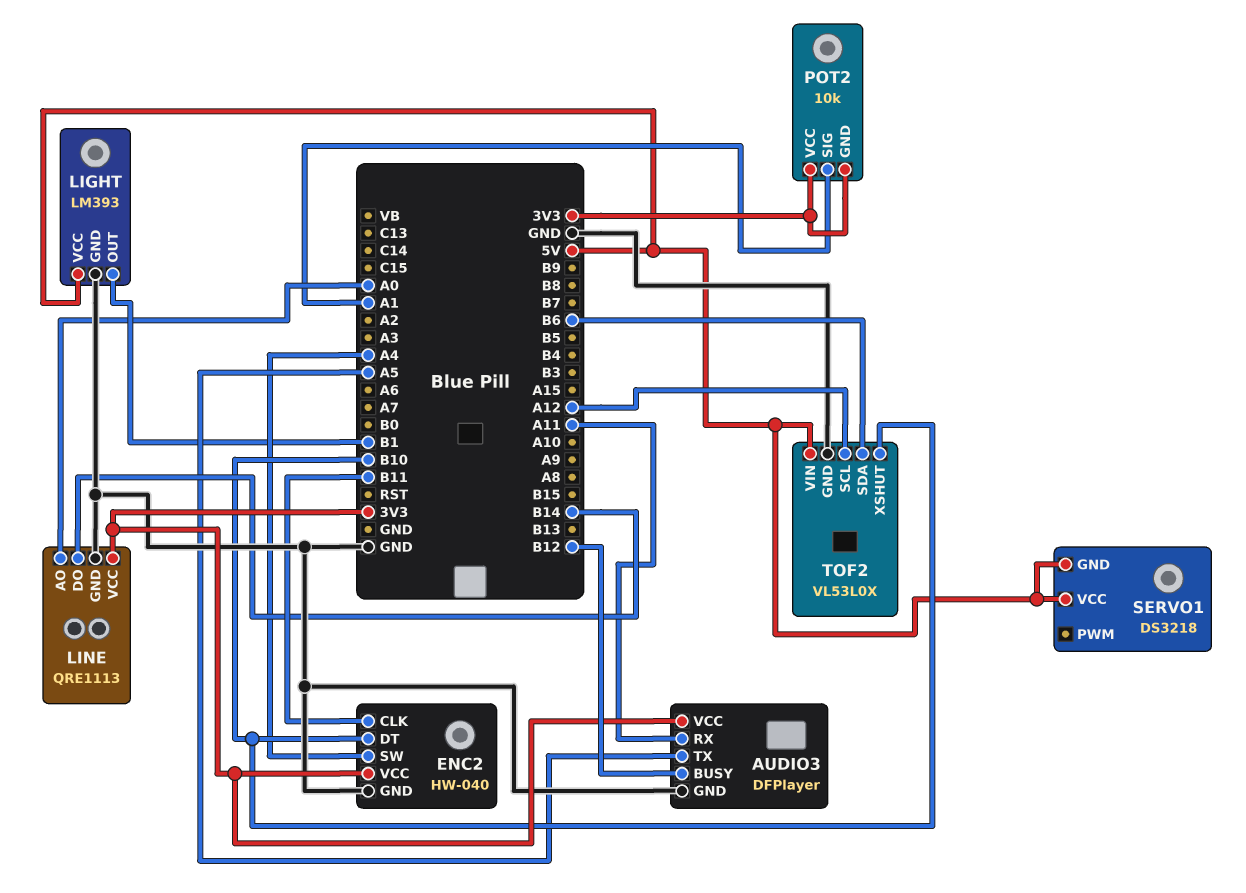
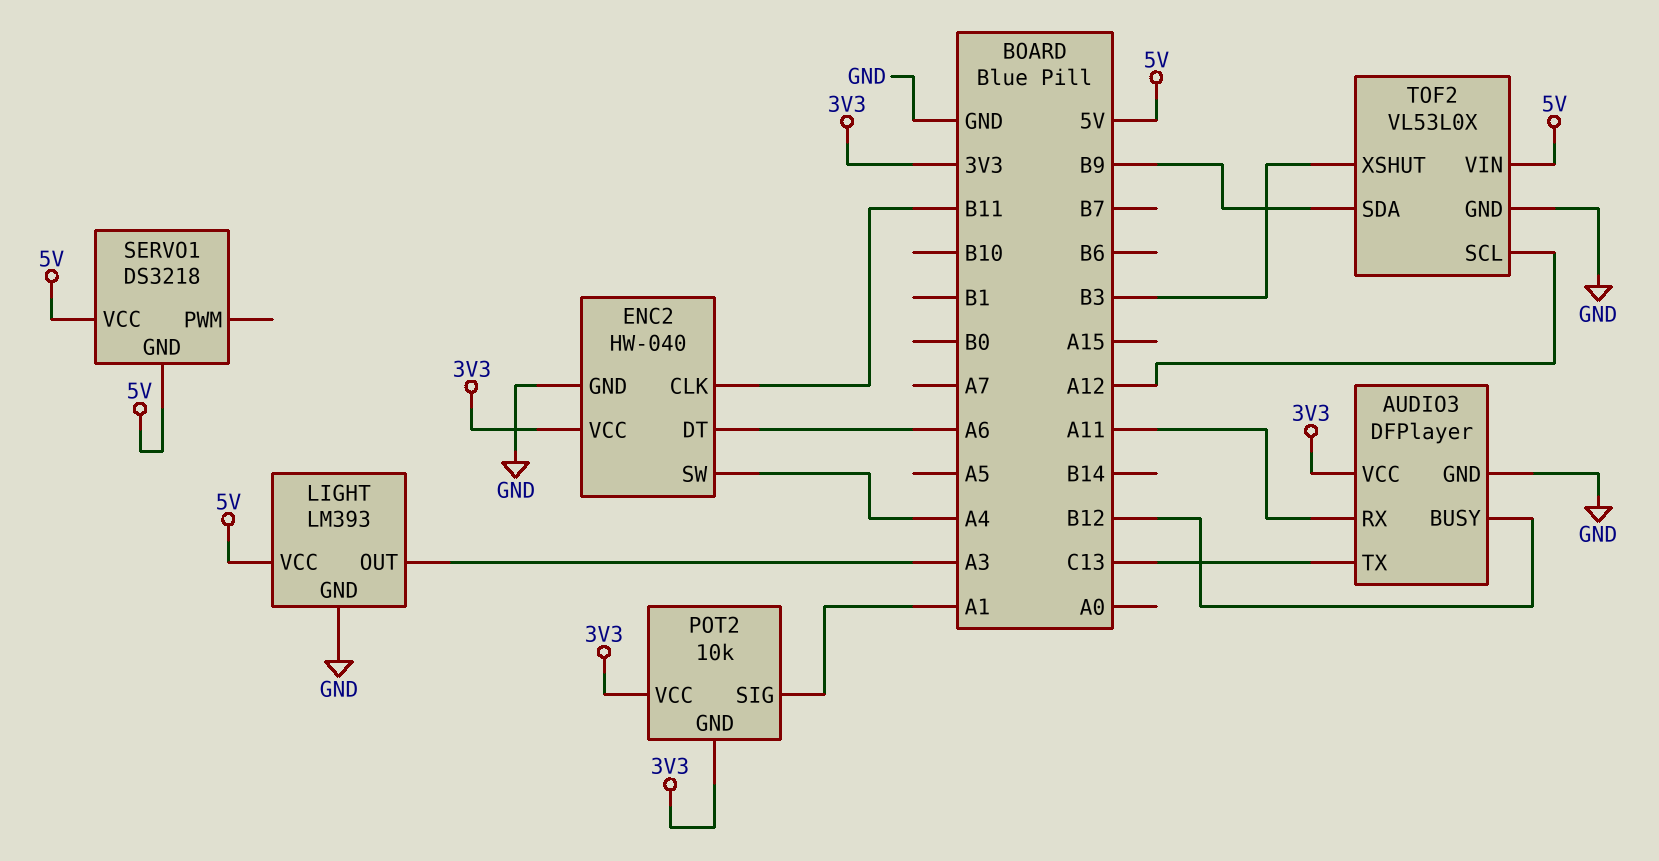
AUDIO3 pin TX: A5 -> C13
ENC2 pin DT: B10 -> A6
LIGHT pin OUT: B1 -> A3
LINE: QRE1113 -> none
LINE pin AO: A0 -> none
LINE pin DO: B14 -> none
LINE pin GND: GND -> none
LINE pin VCC: 3V3 -> none
TOF2 pin SDA: B6 -> B9
TOF2 pin XSHUT: B10 -> B3

